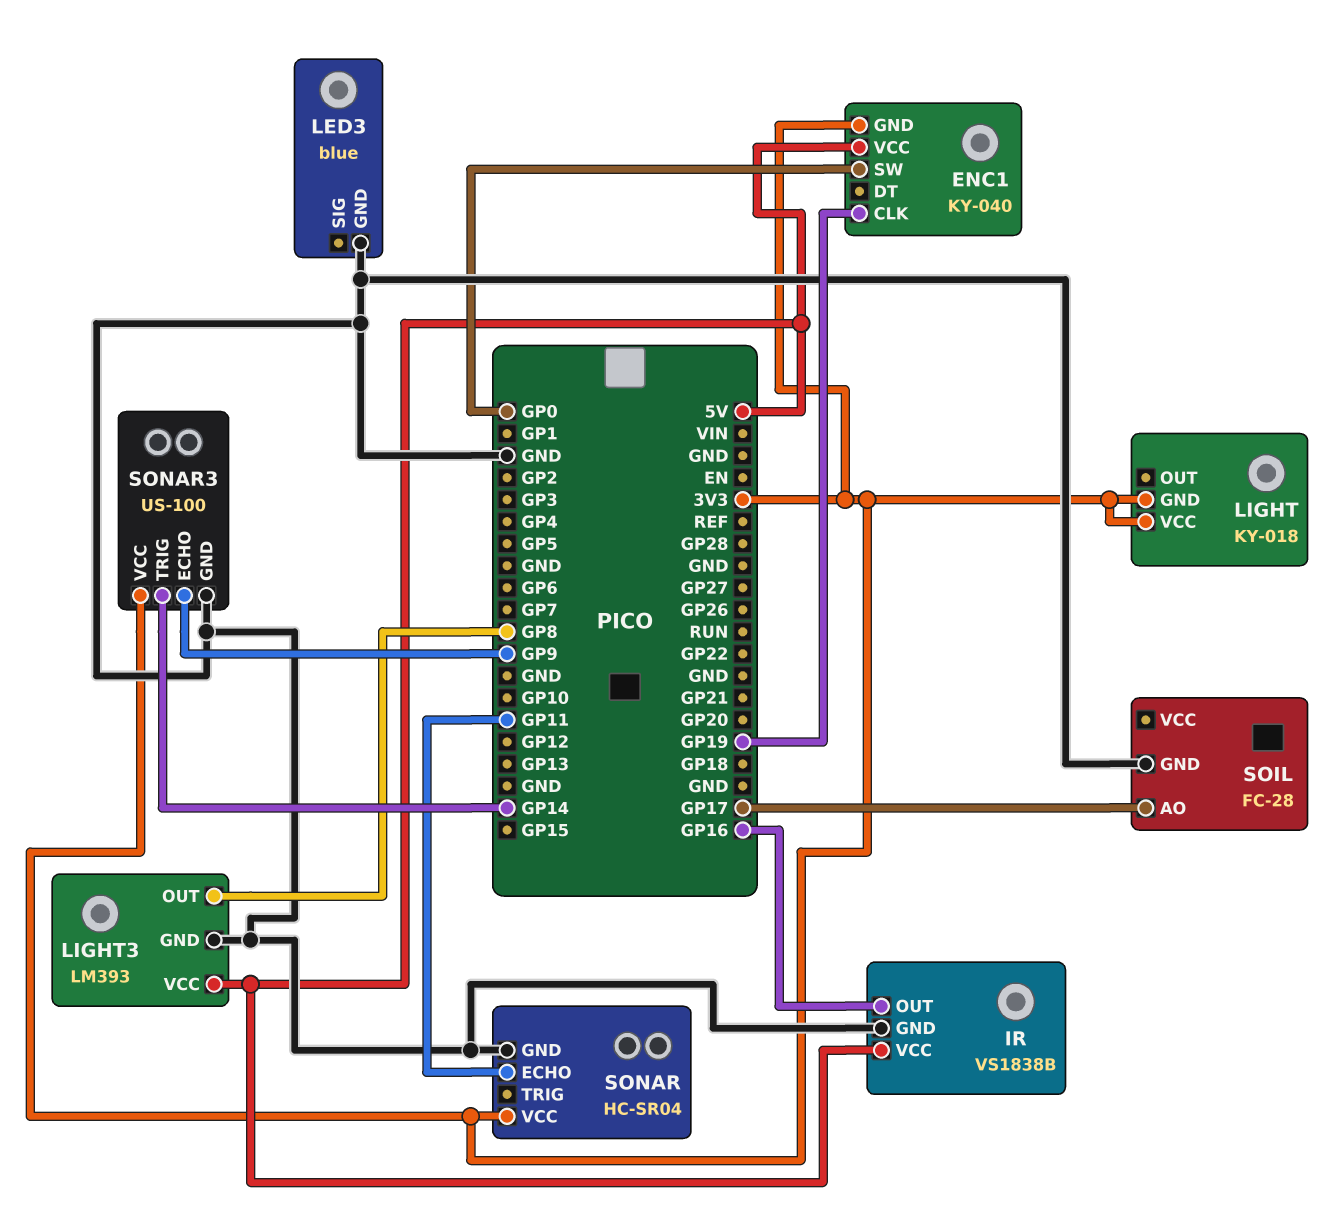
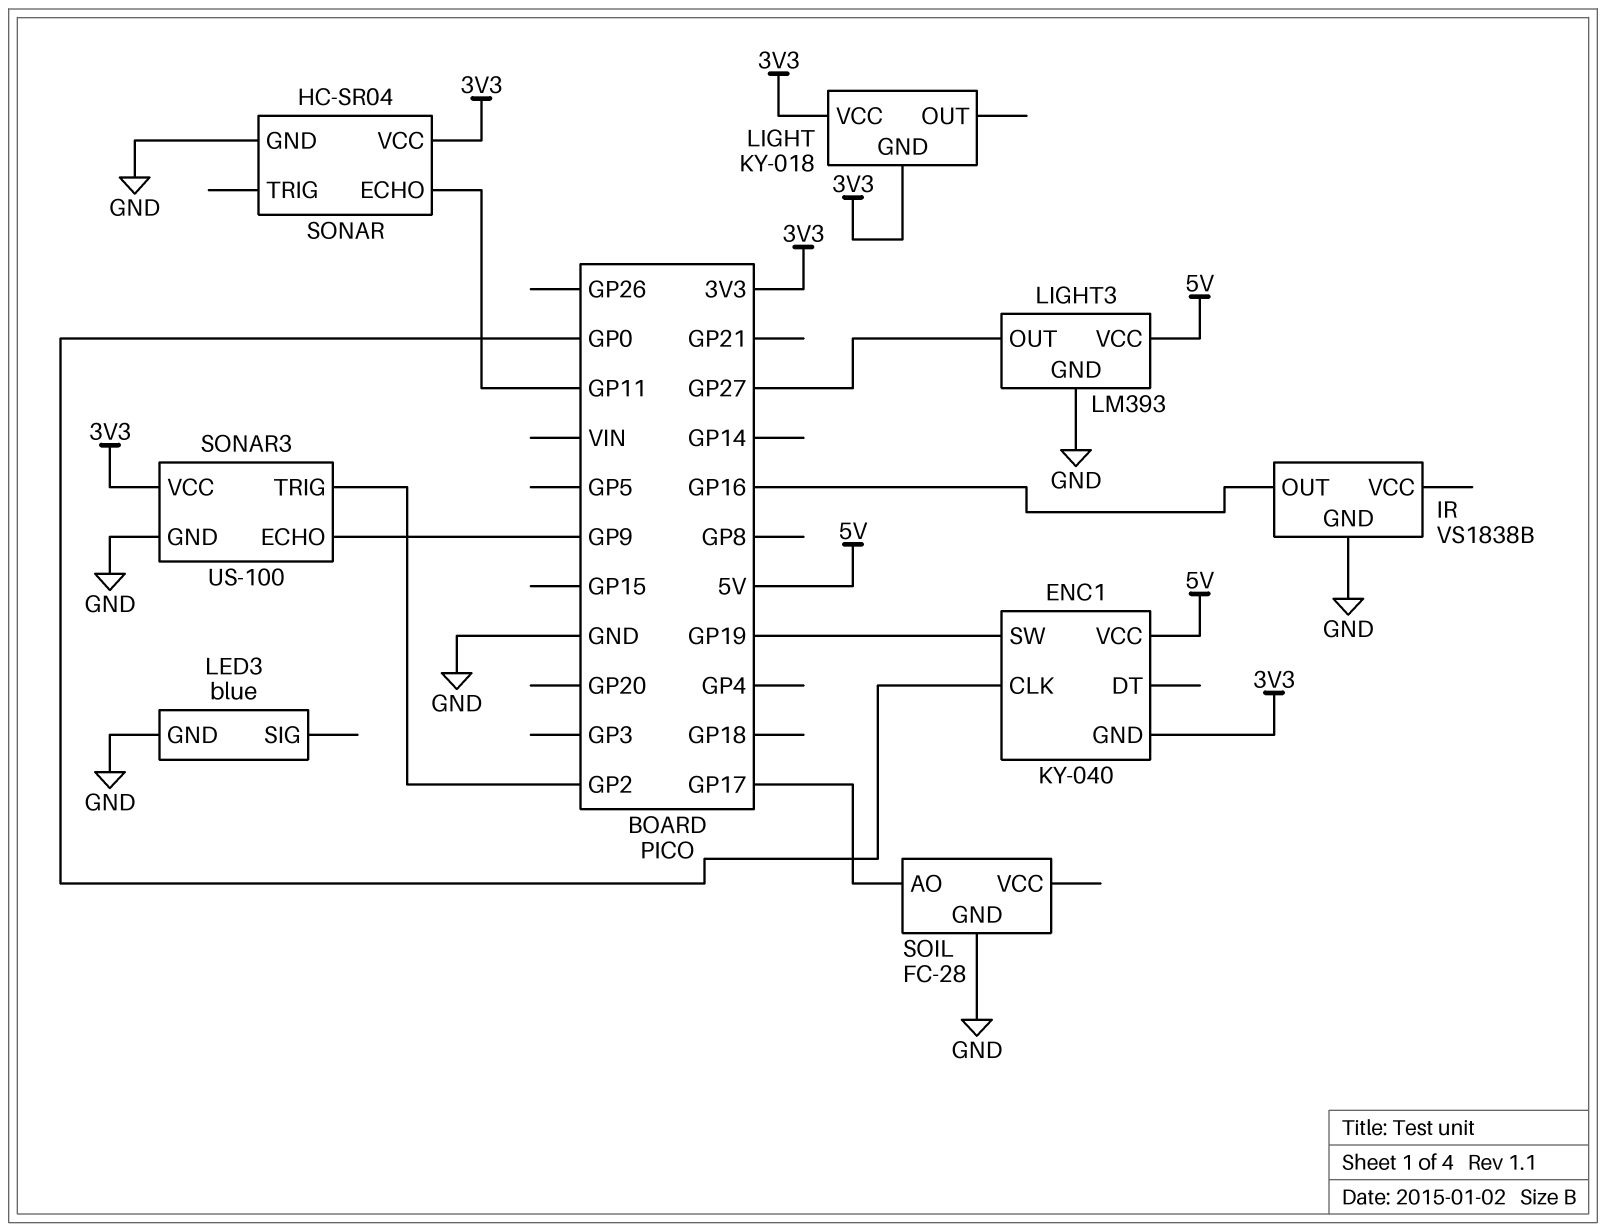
ENC1 pin CLK: GP19 -> GP0
ENC1 pin SW: GP0 -> GP19
IR pin VCC: 5V -> none
LIGHT3 pin OUT: GP8 -> GP27
SONAR3 pin TRIG: GP14 -> GP2

